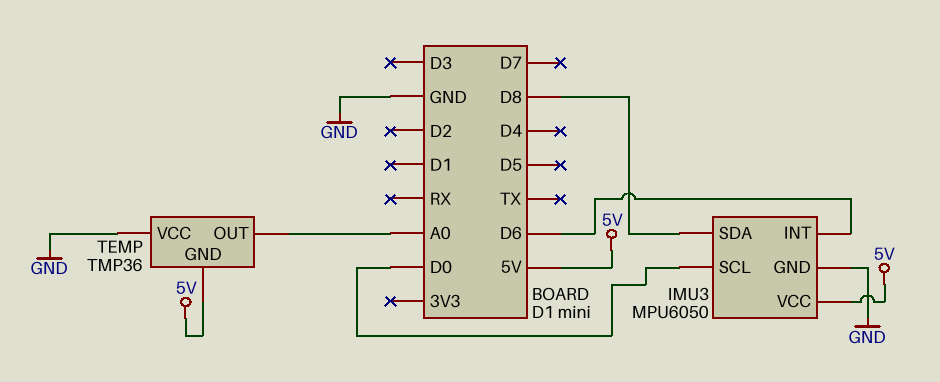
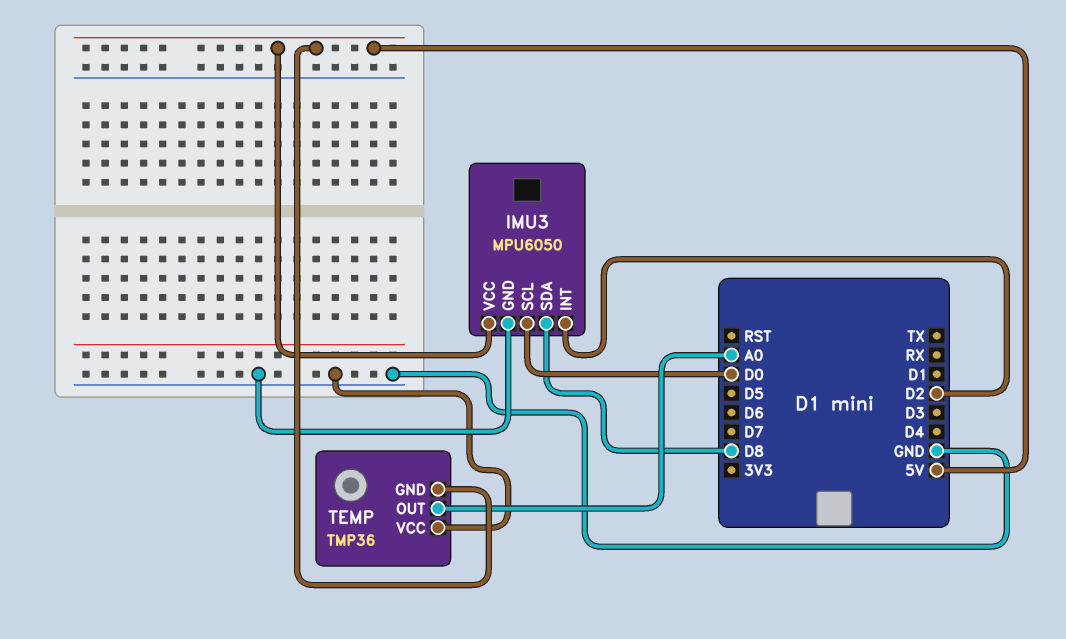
IMU3 pin INT: D6 -> D2

